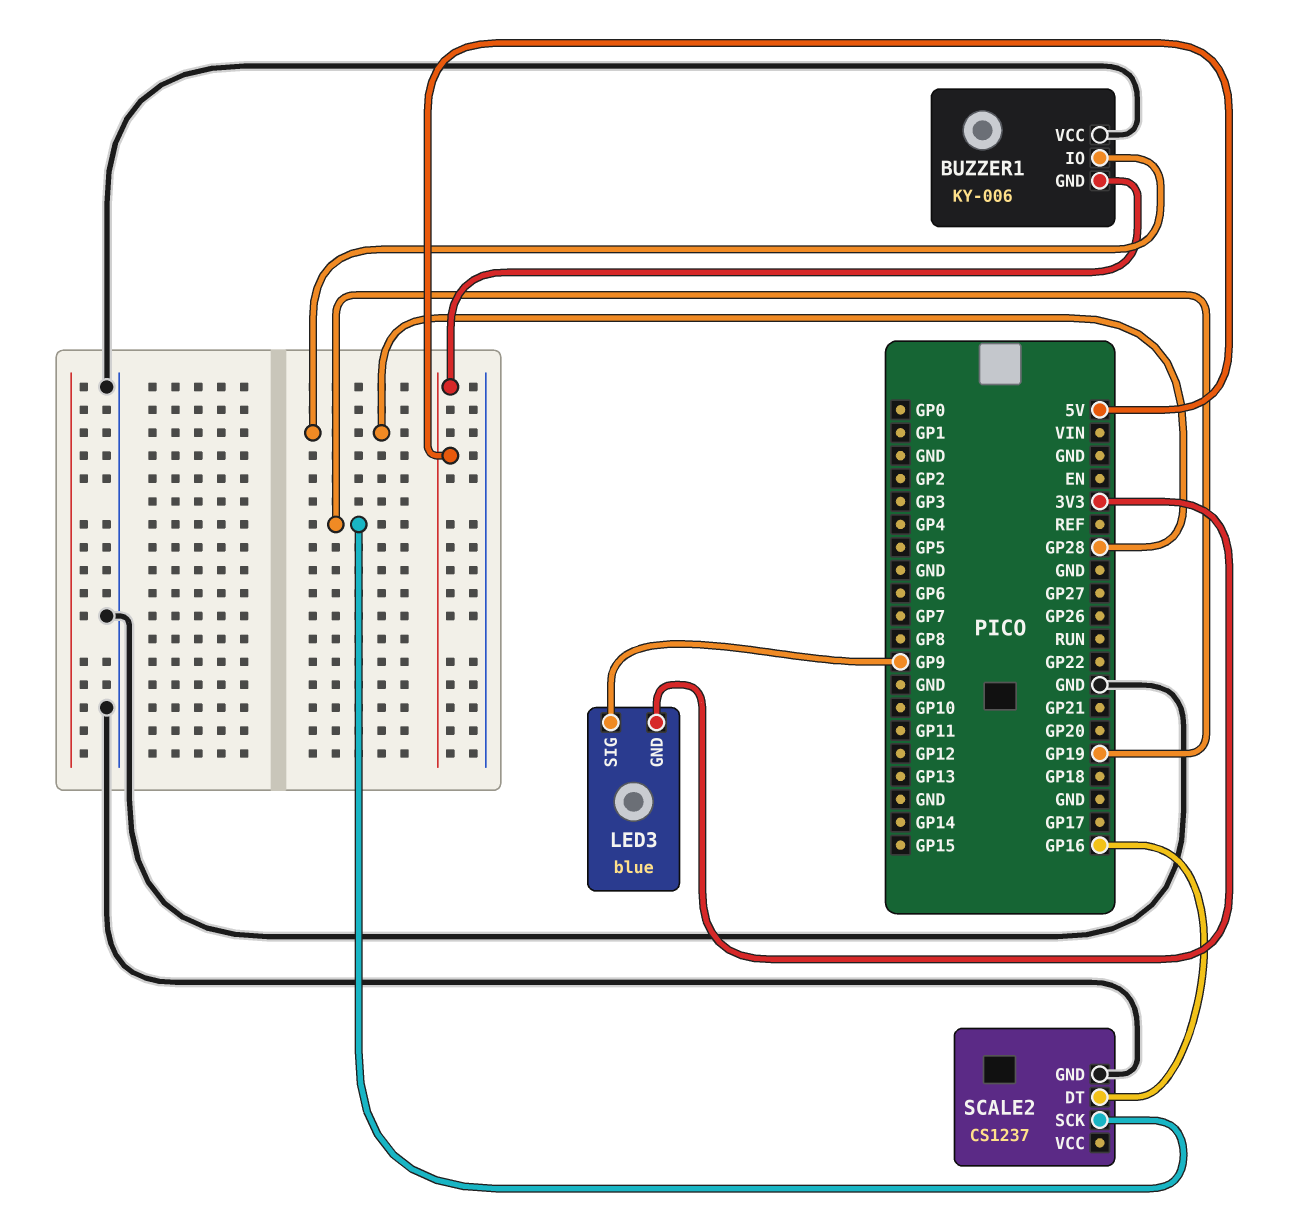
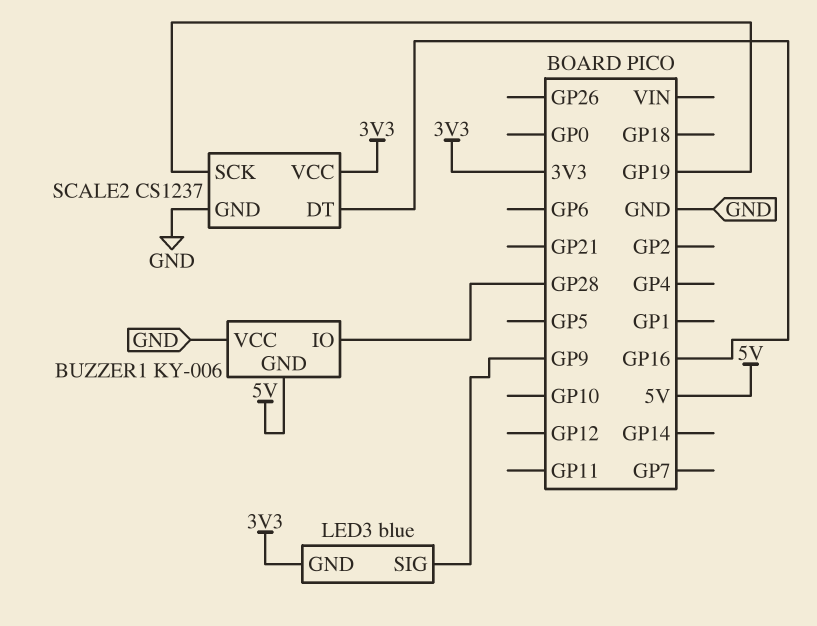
SCALE2 pin VCC: none -> 3V3

